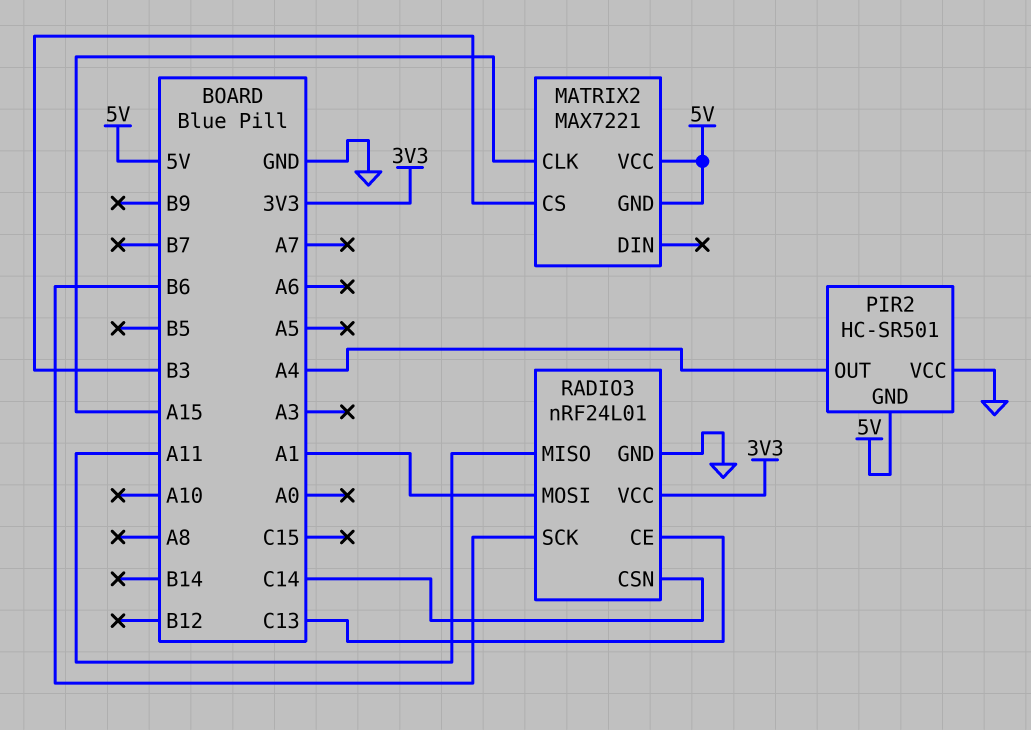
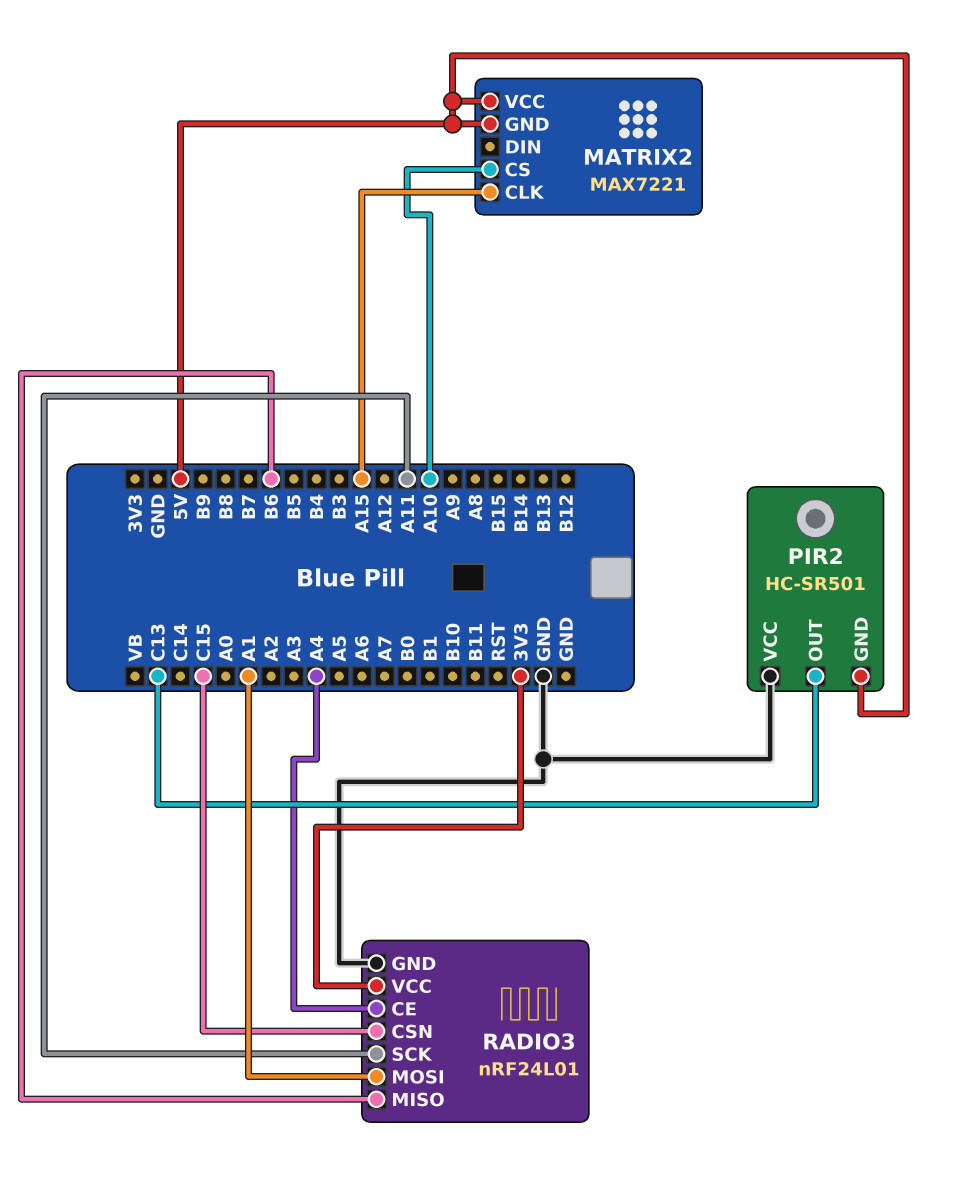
MATRIX2 pin CS: B3 -> A10
PIR2 pin OUT: A4 -> C13
RADIO3 pin CE: C13 -> A4
RADIO3 pin CSN: C14 -> C15
RADIO3 pin MISO: A11 -> B6
RADIO3 pin SCK: B6 -> A11

